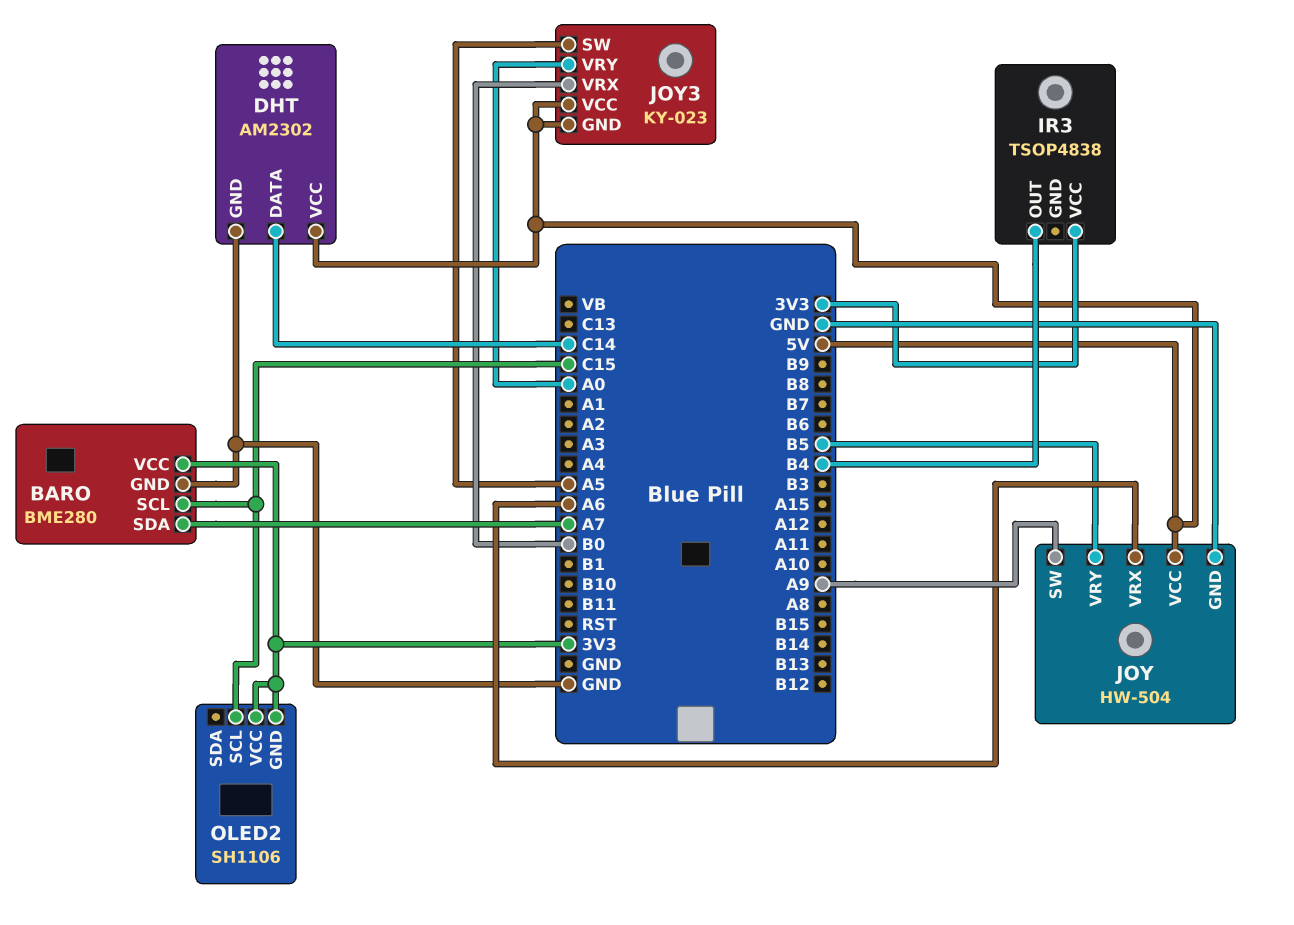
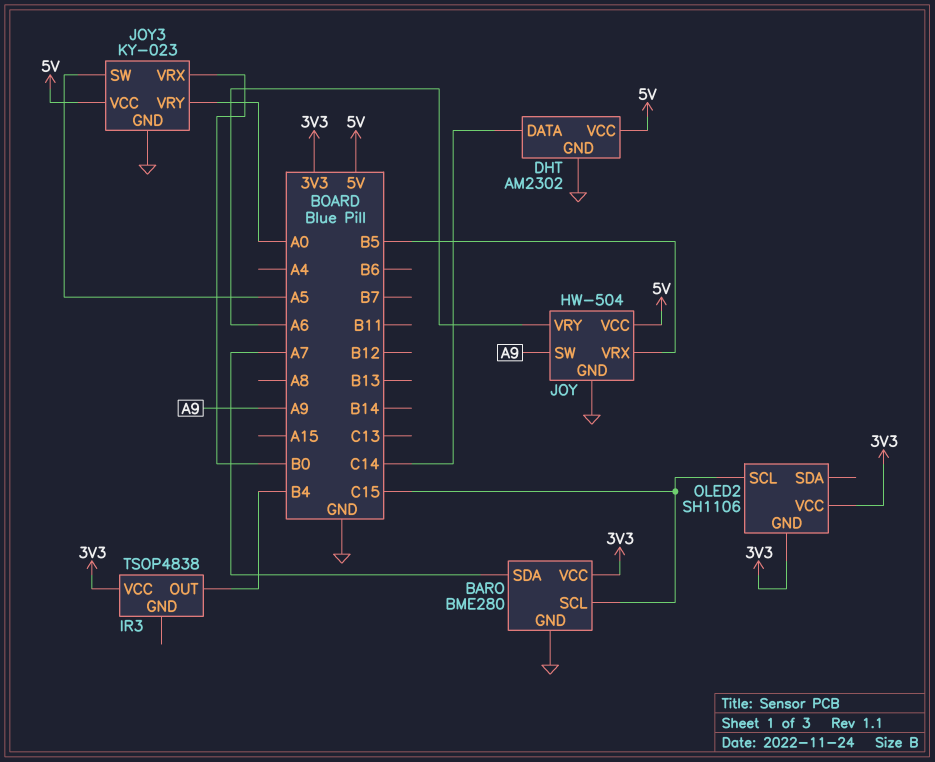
JOY pin VRX: A6 -> B5
JOY pin VRY: B5 -> A6
JOY3 pin GND: 5V -> GND

